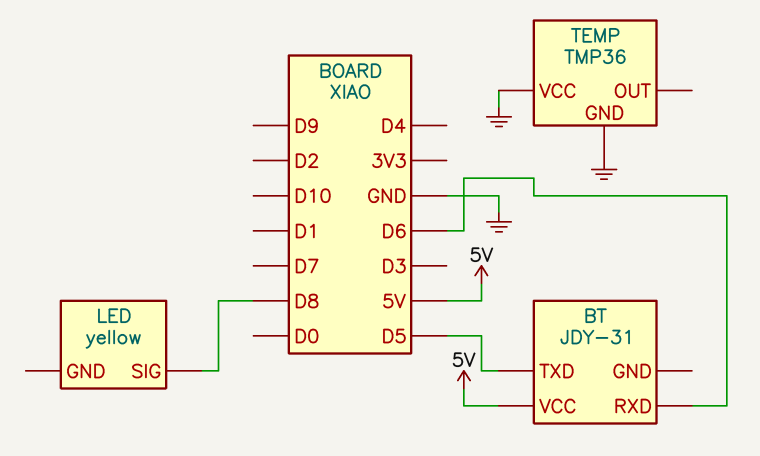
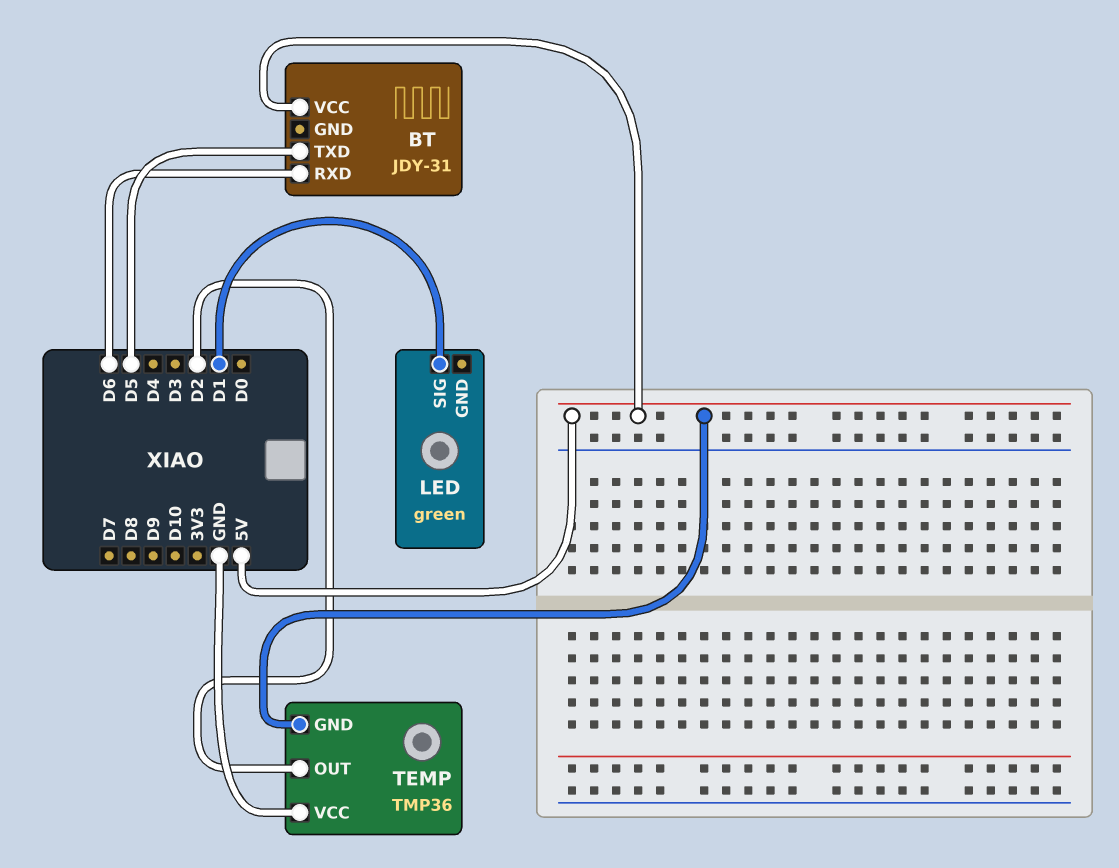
LED: yellow -> green
LED pin SIG: D8 -> D1
TEMP pin GND: GND -> 5V
TEMP pin OUT: none -> D2

